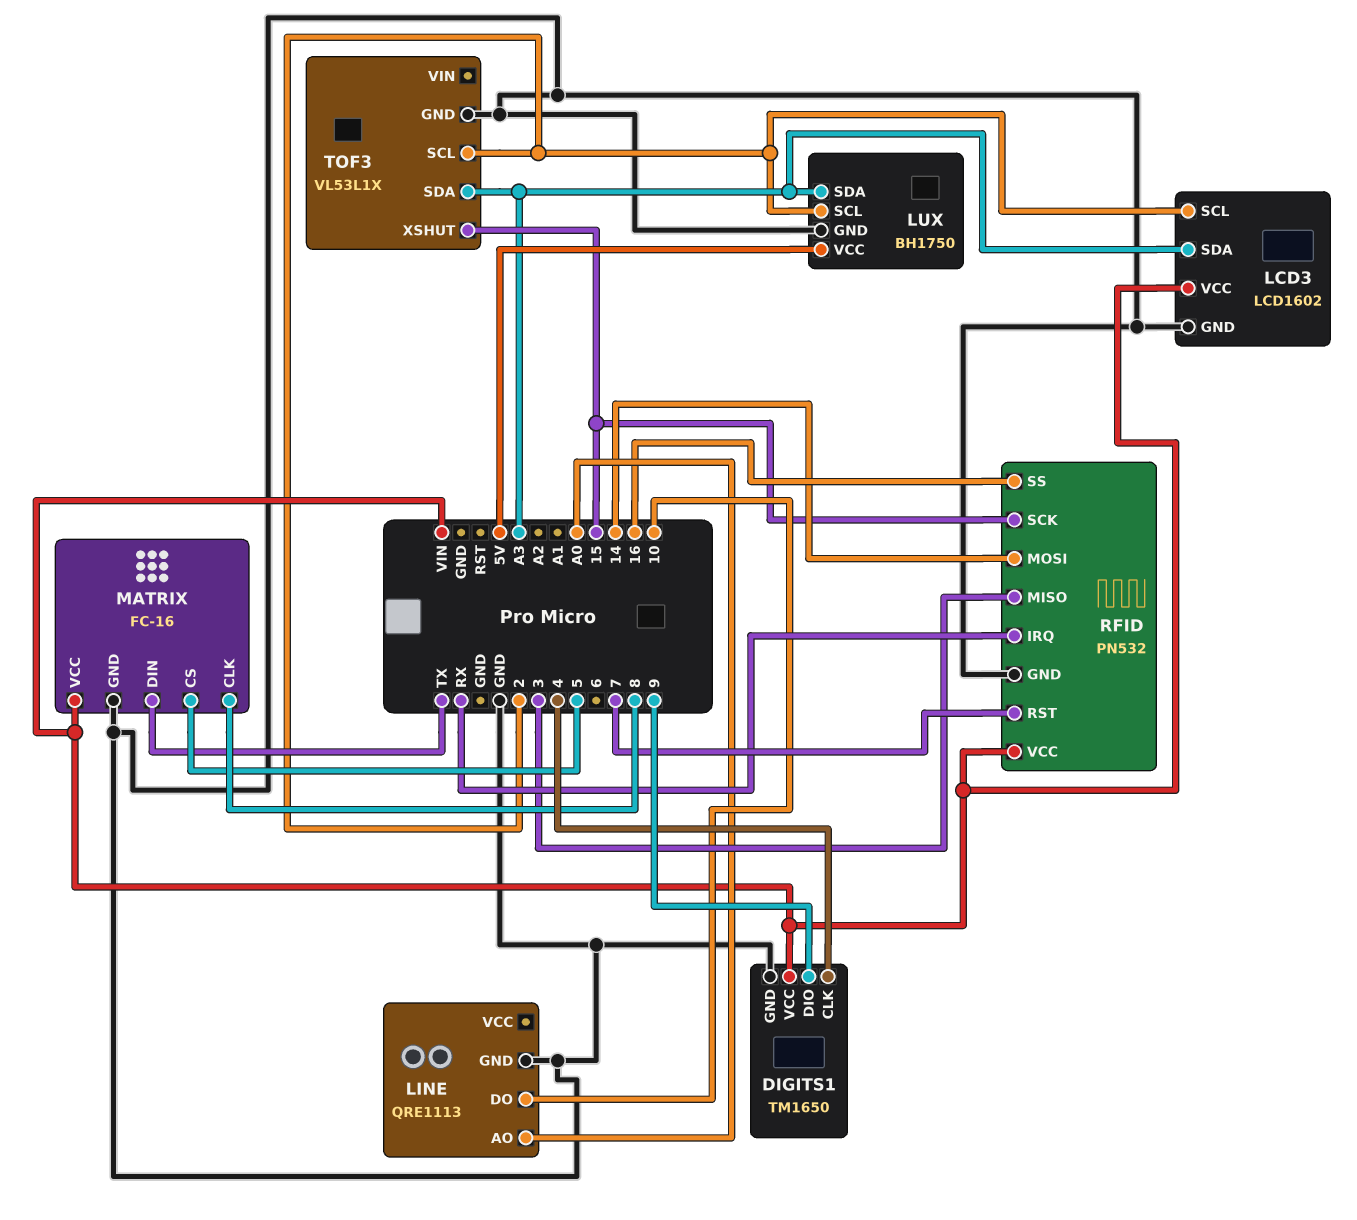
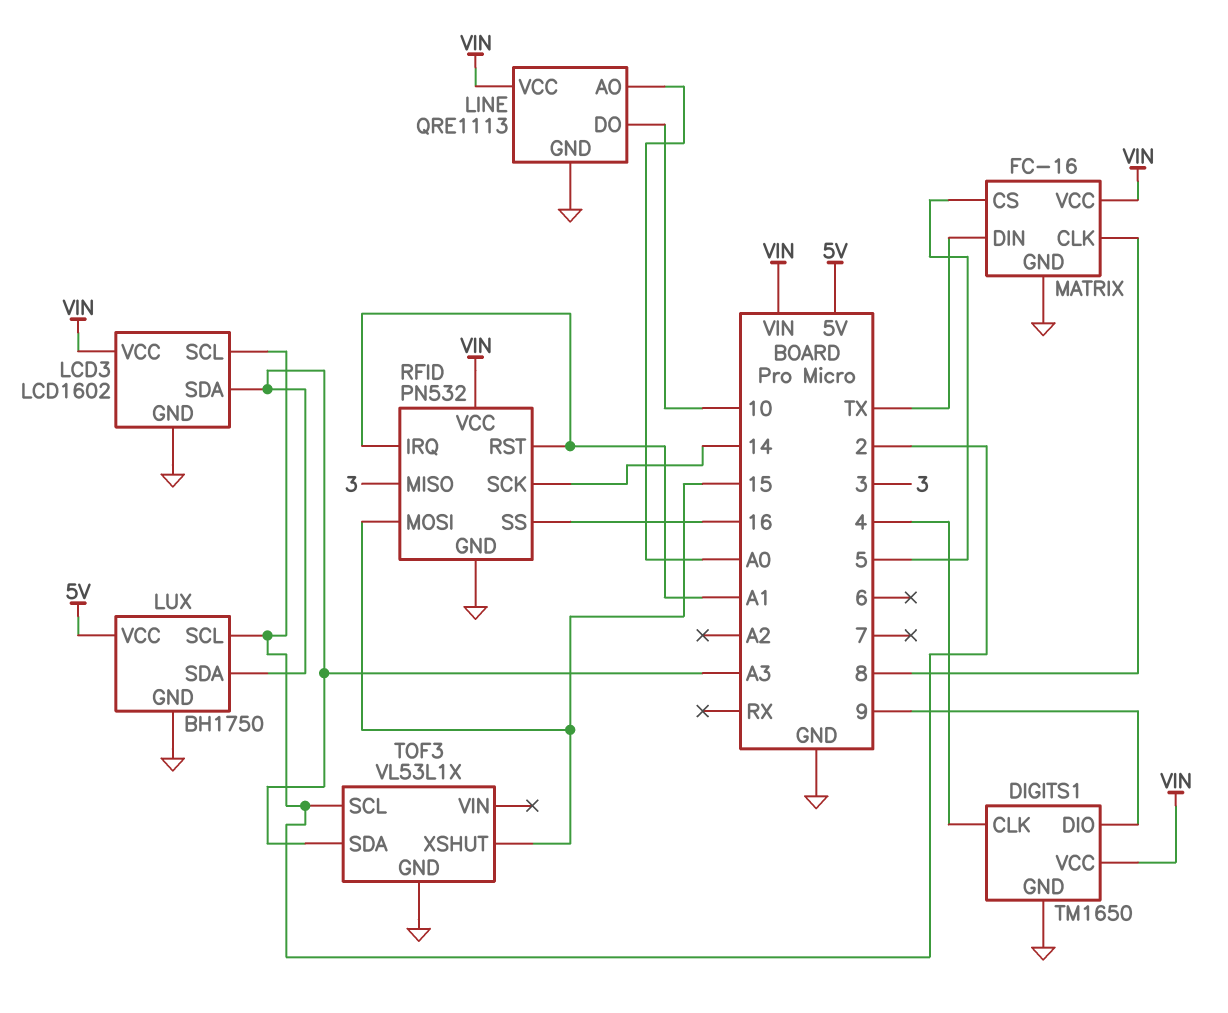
LINE pin VCC: none -> VIN
RFID pin IRQ: RX -> A1
RFID pin MOSI: 14 -> 15
RFID pin RST: 7 -> A1
RFID pin SCK: 15 -> 14

